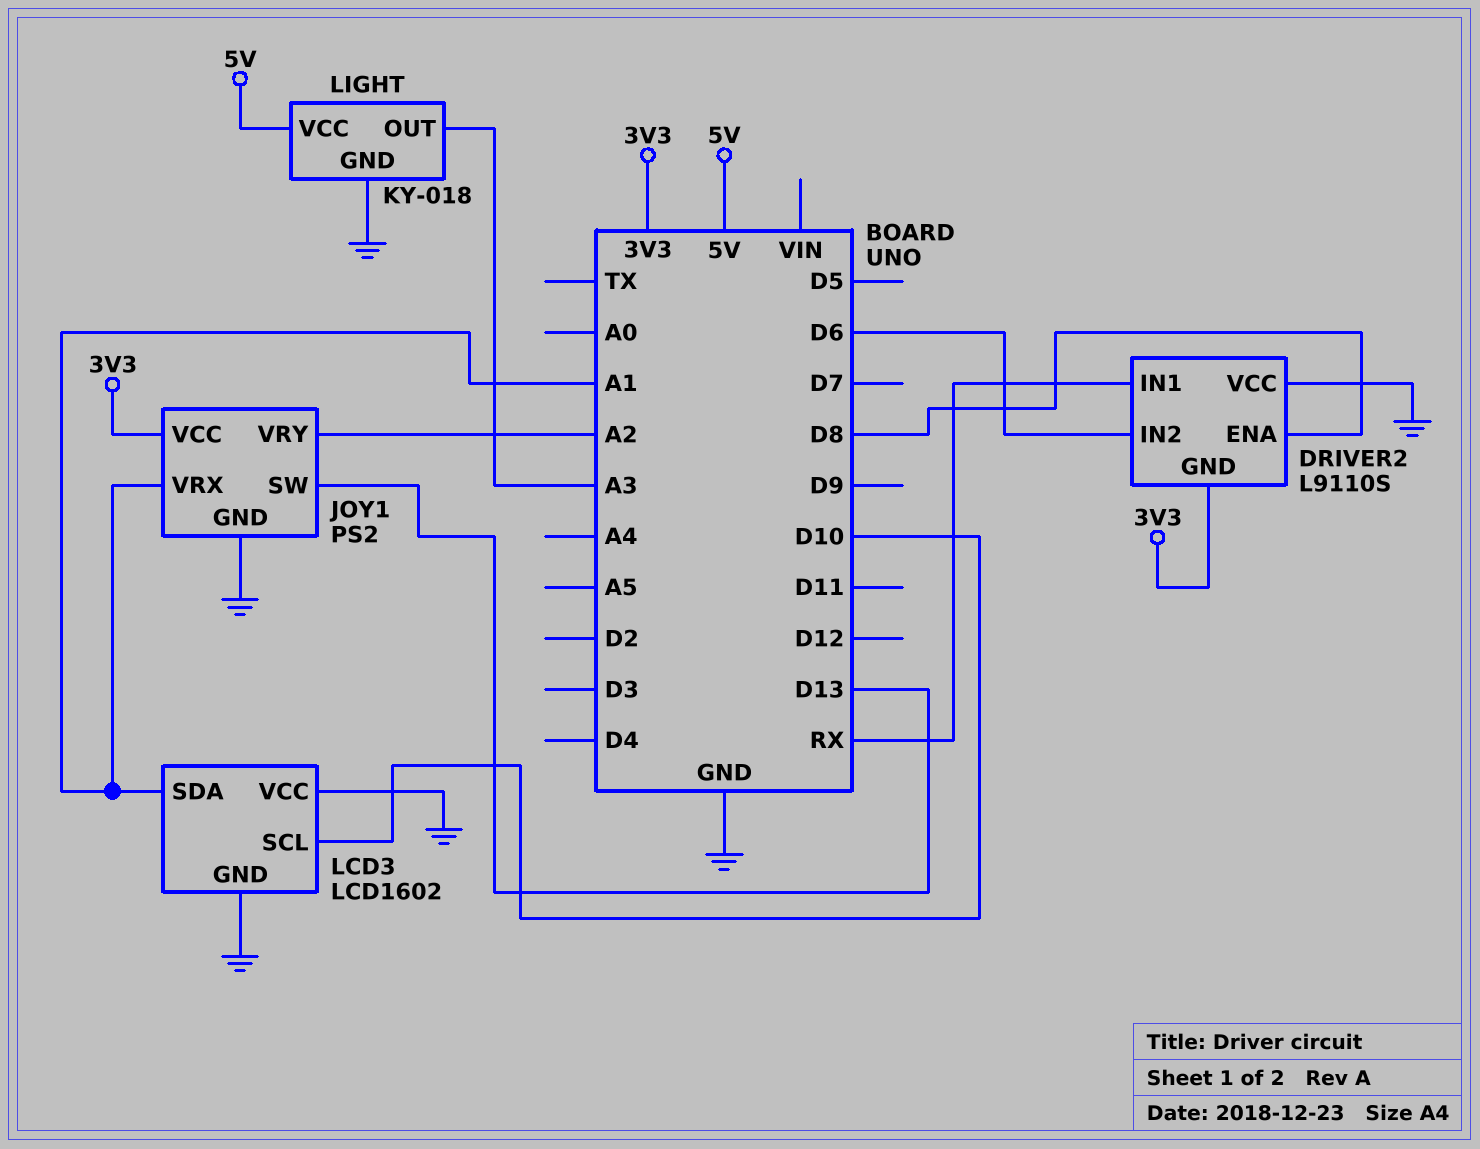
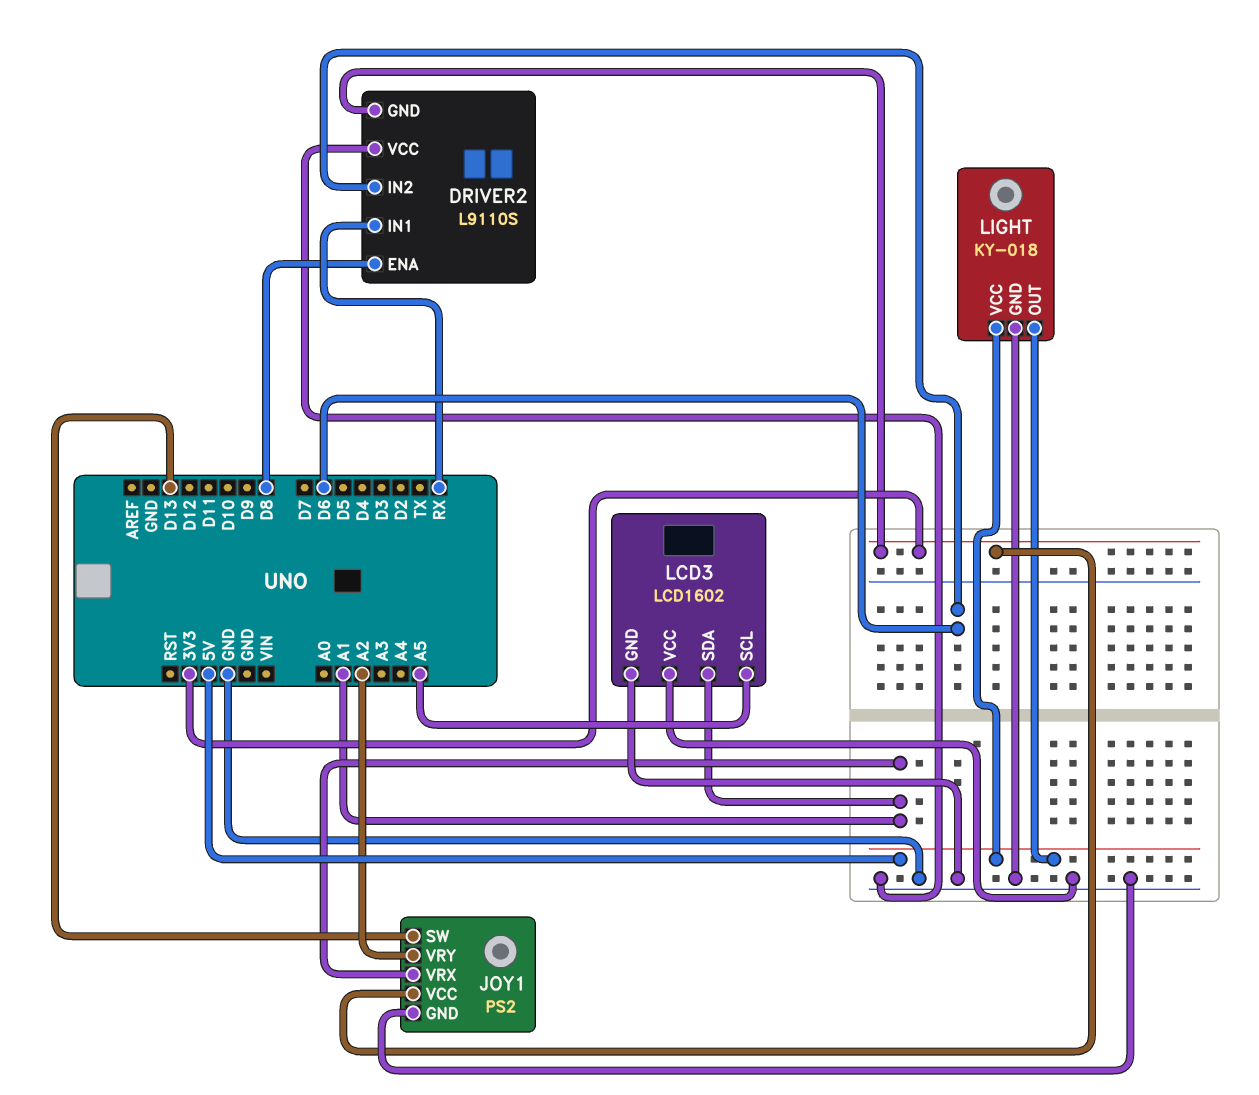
LCD3 pin SCL: D10 -> A5
LIGHT pin OUT: A3 -> 5V

